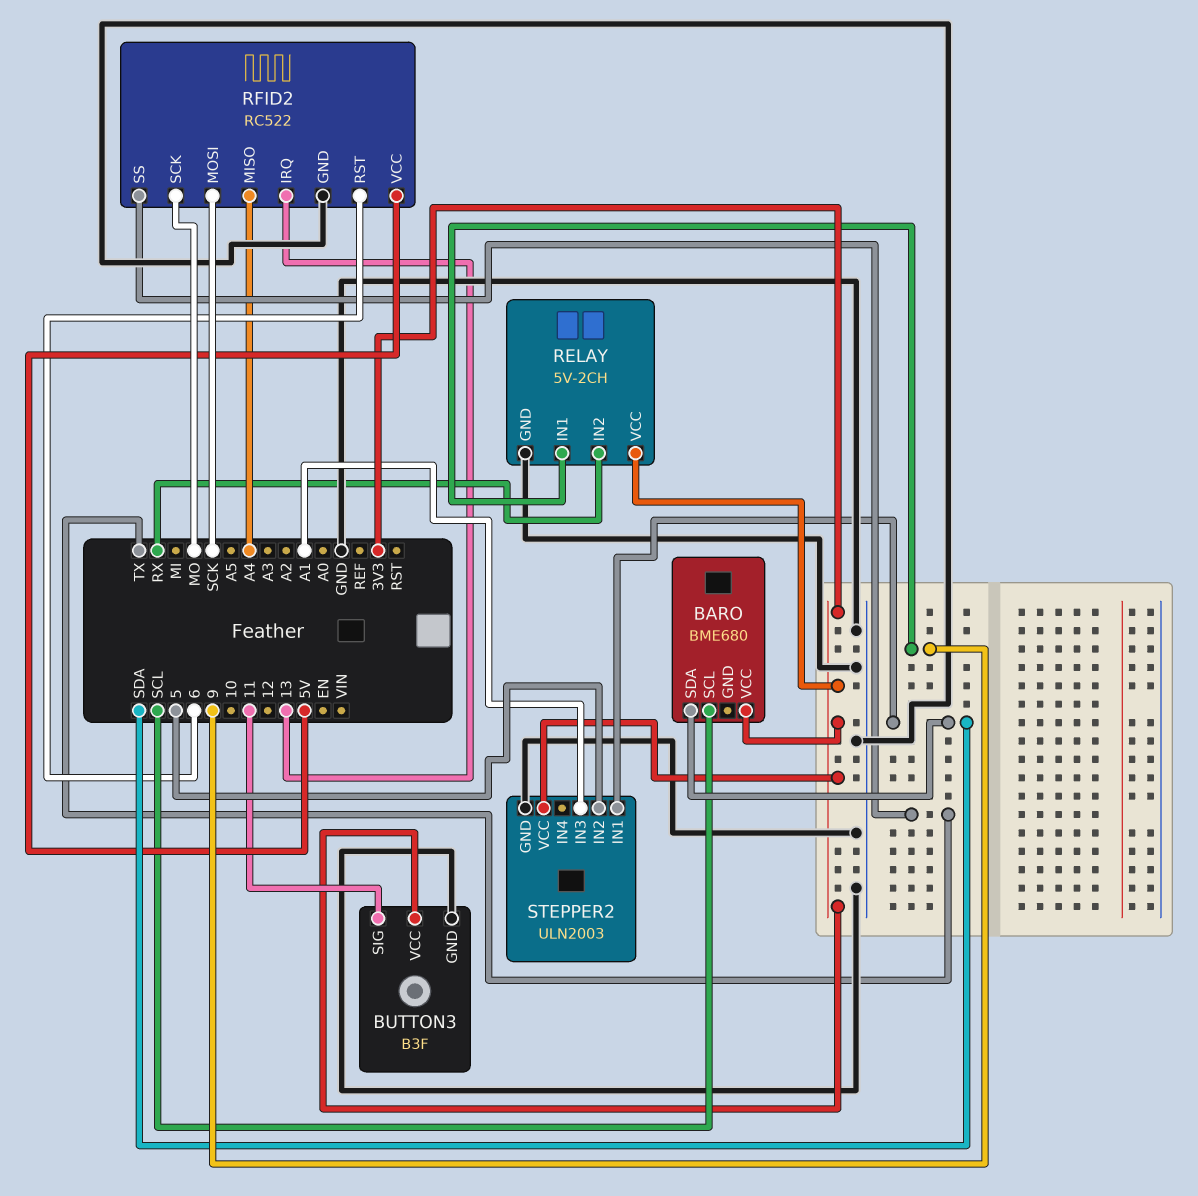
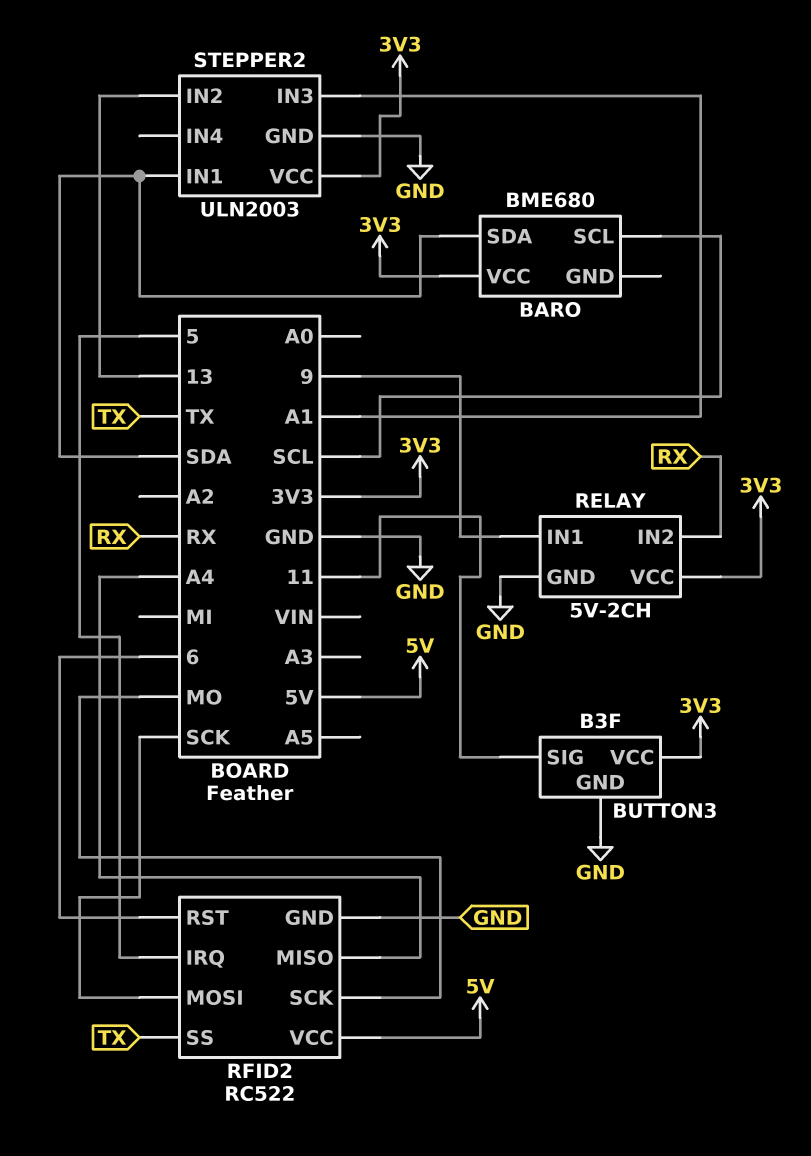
RFID2 pin IRQ: 13 -> 5
STEPPER2 pin IN2: 5 -> 13

